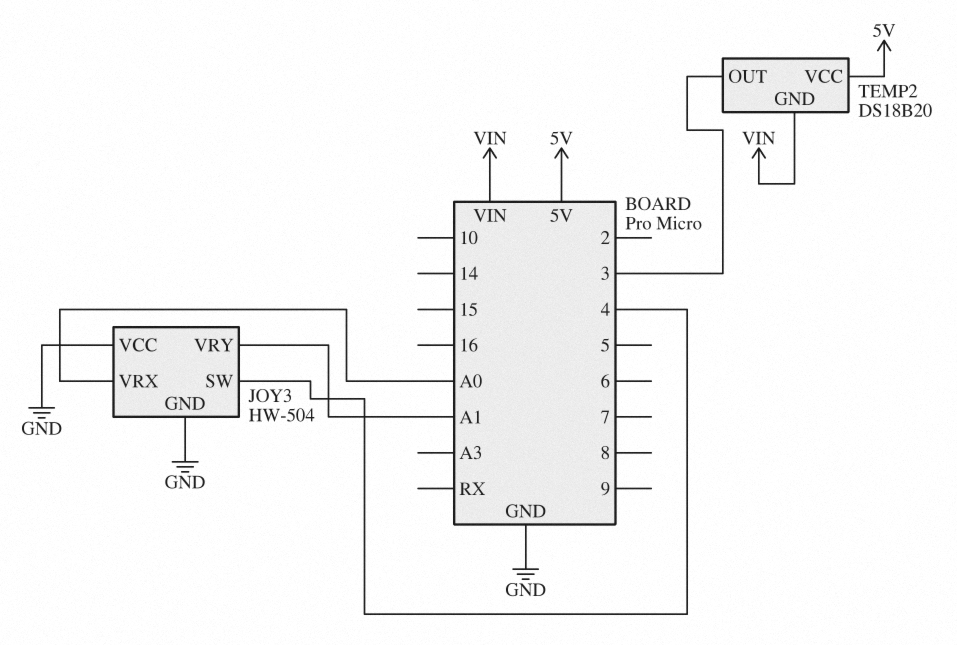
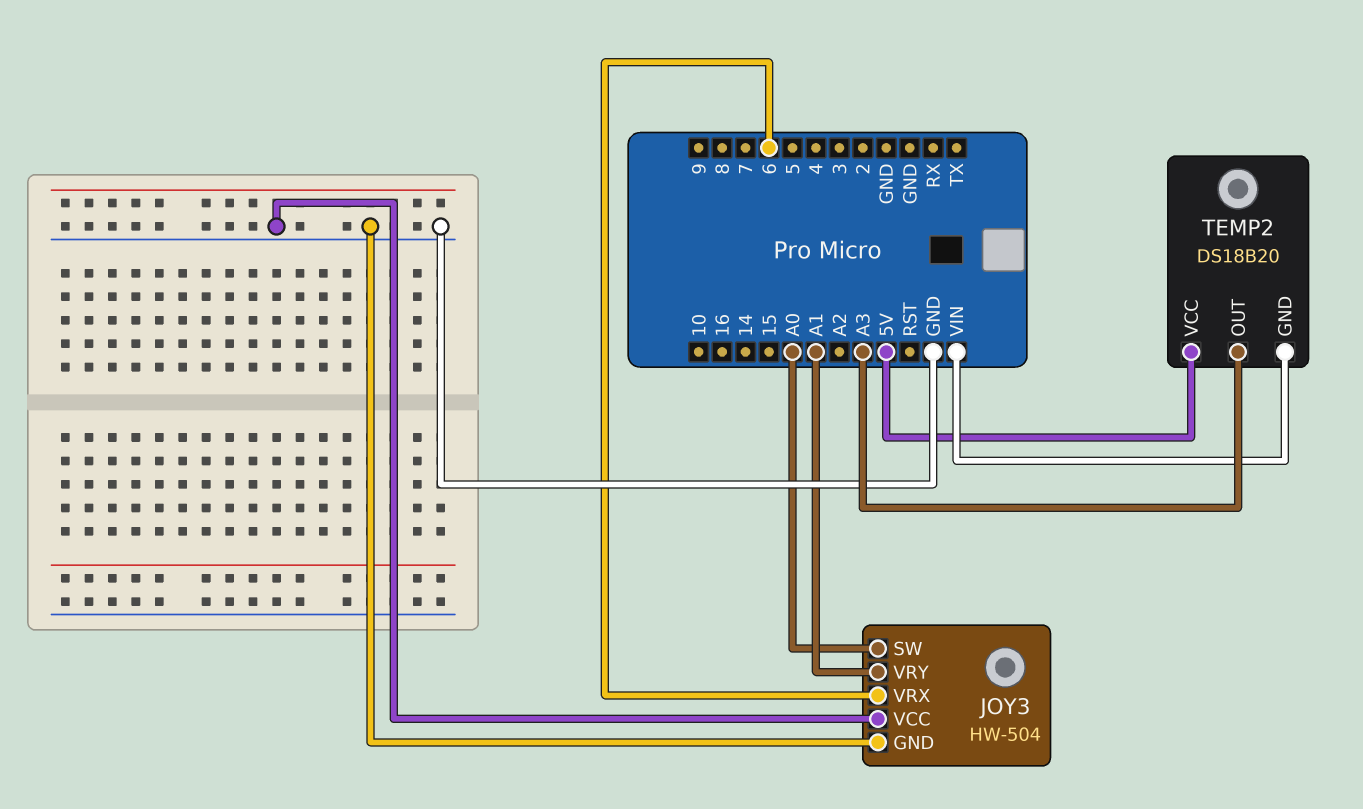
JOY3 pin SW: 4 -> A0
JOY3 pin VRX: A0 -> 6
TEMP2 pin OUT: 3 -> A3

